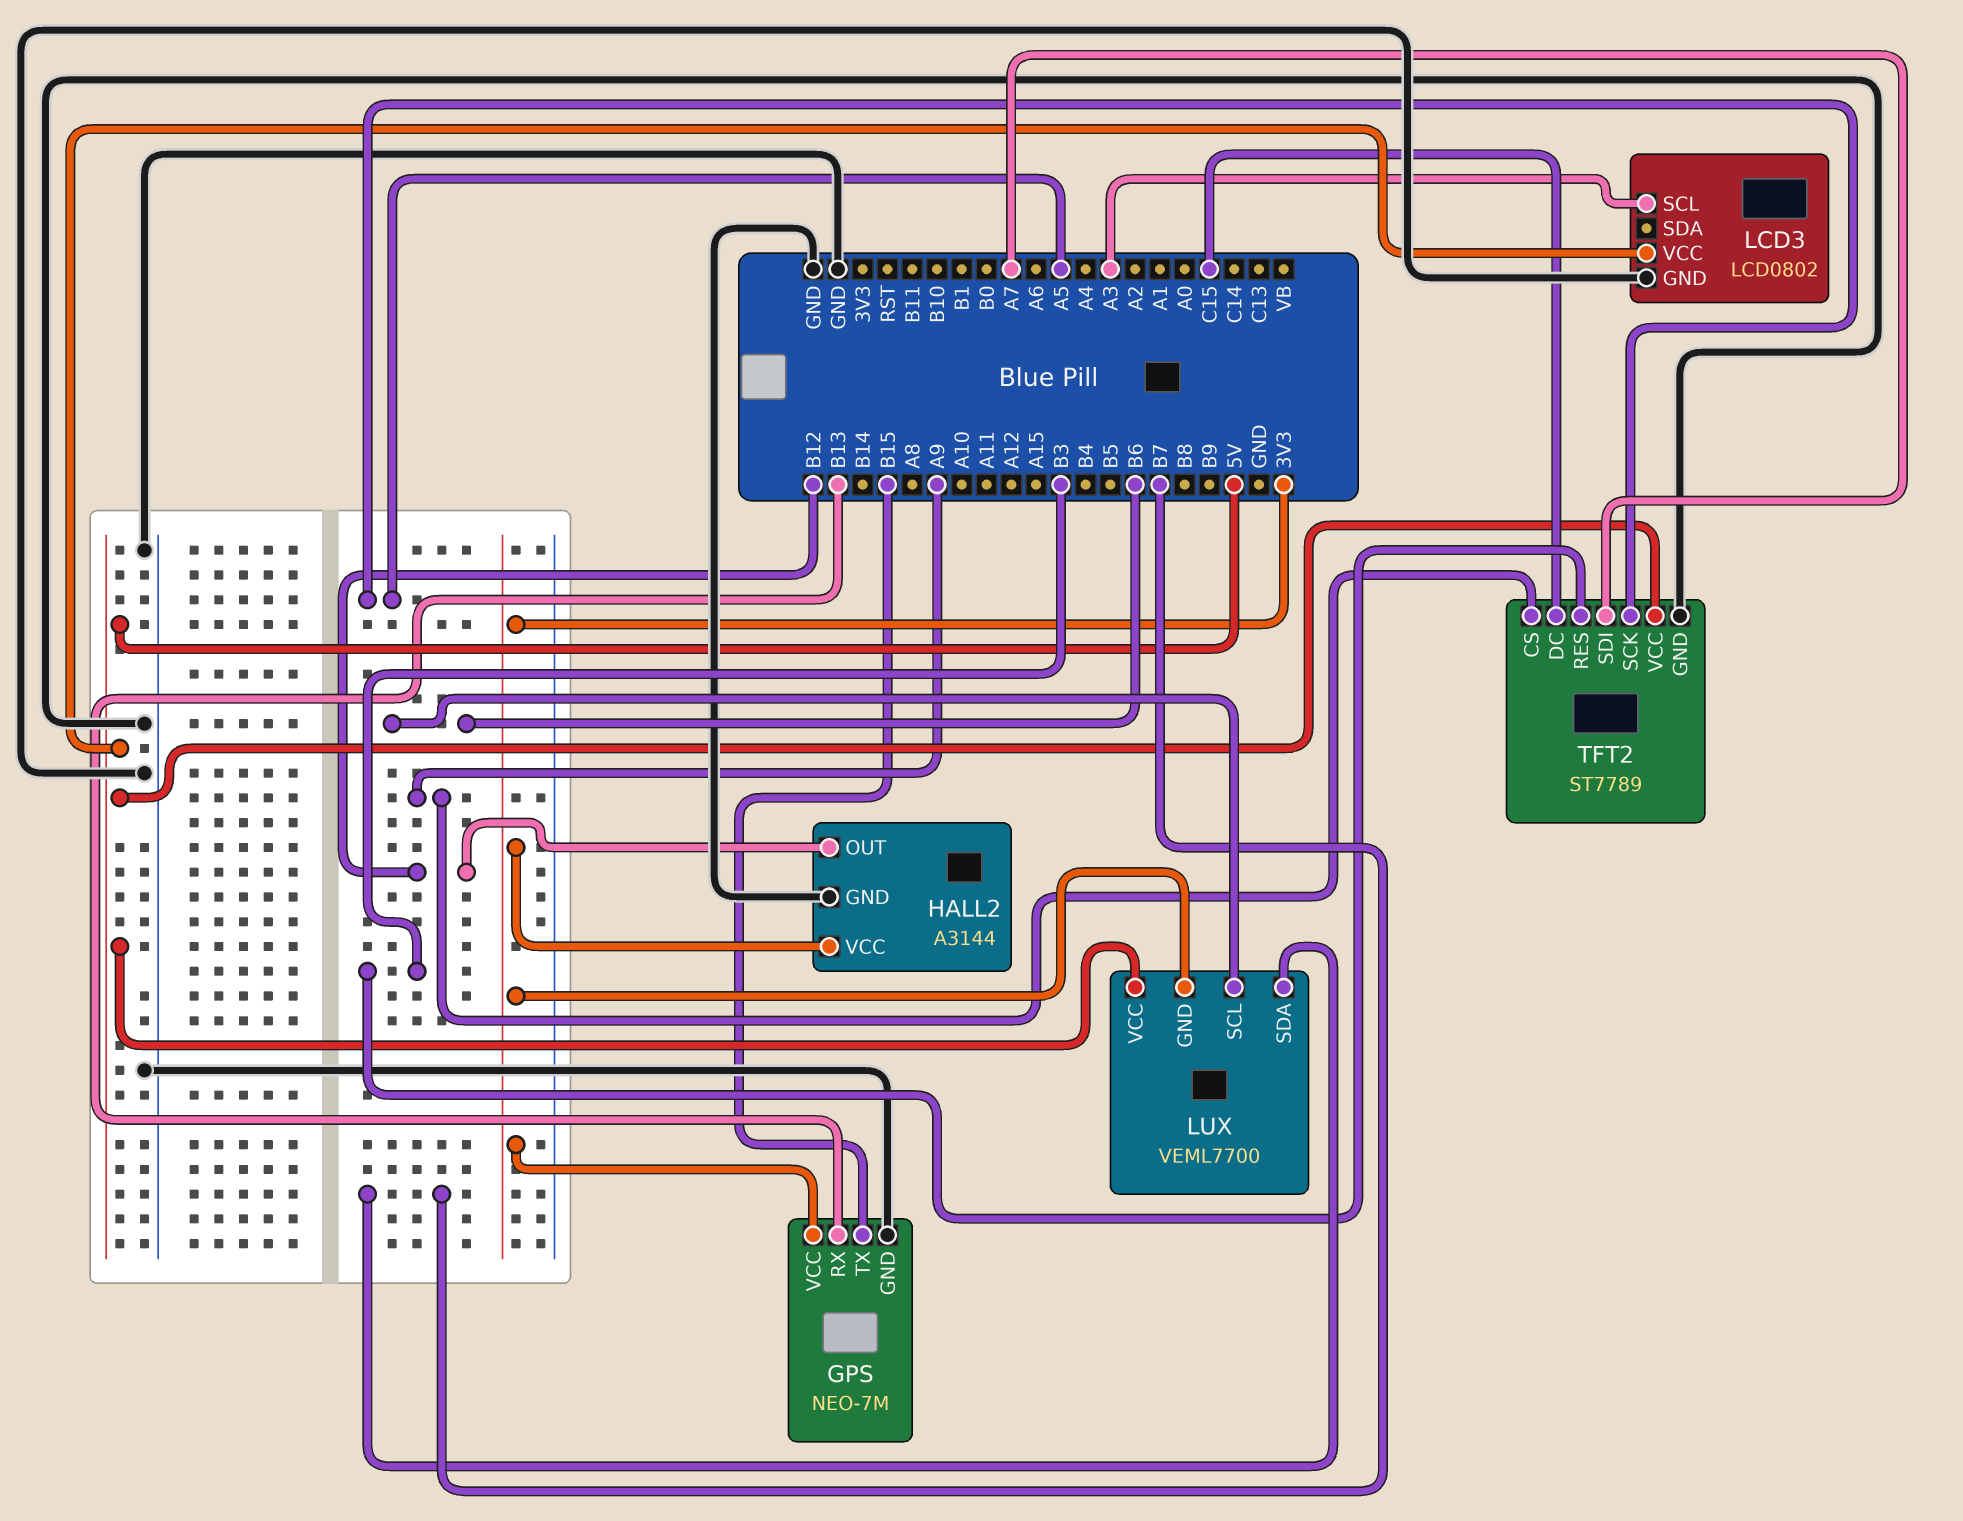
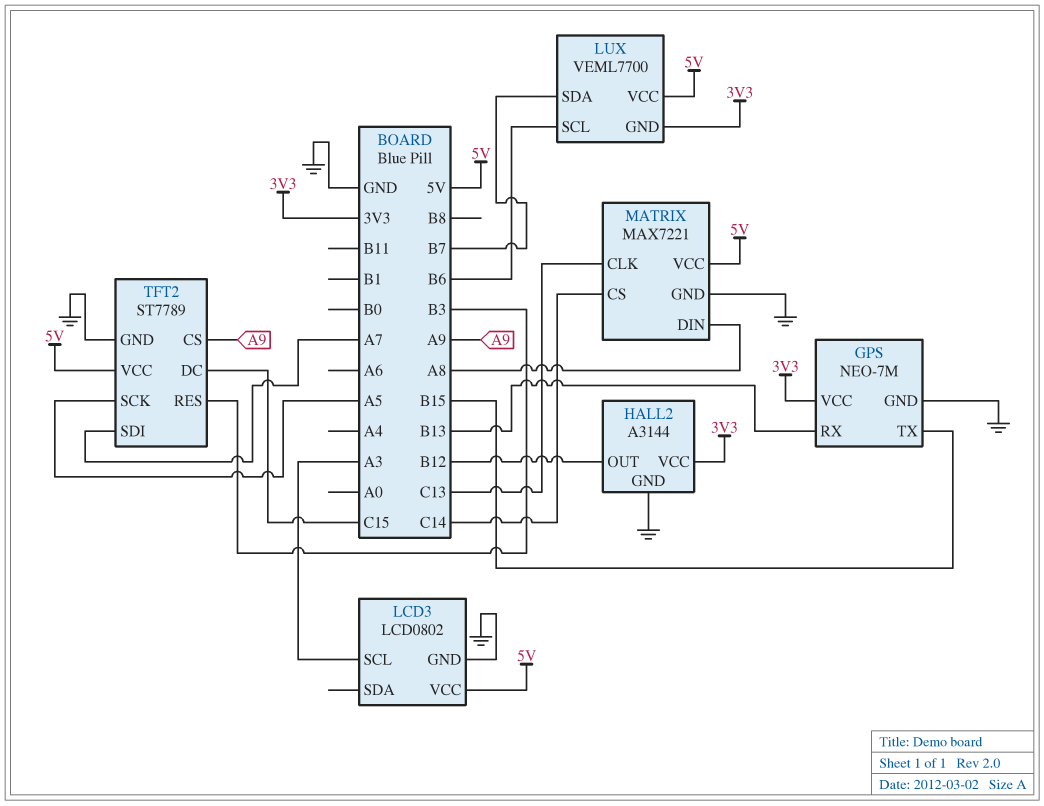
MATRIX: none -> MAX7221
MATRIX pin CLK: none -> C13
MATRIX pin CS: none -> C14
MATRIX pin DIN: none -> A8
MATRIX pin GND: none -> GND
MATRIX pin VCC: none -> 5V

